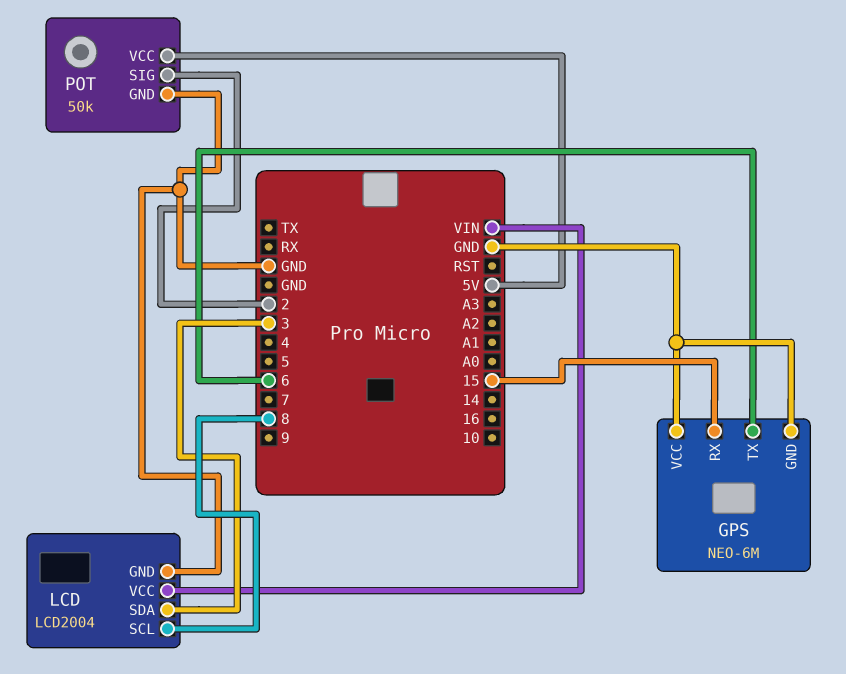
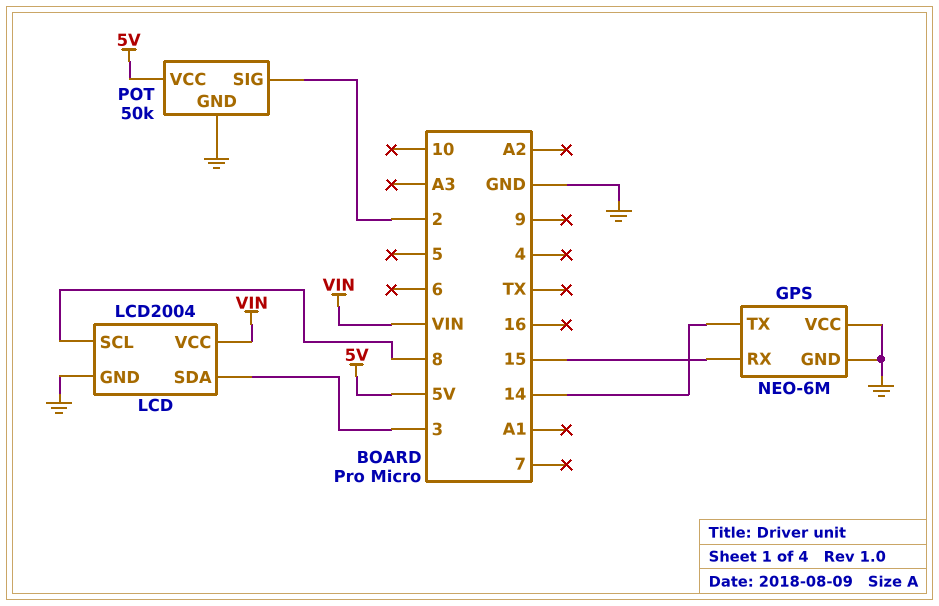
GPS pin TX: 6 -> 14

